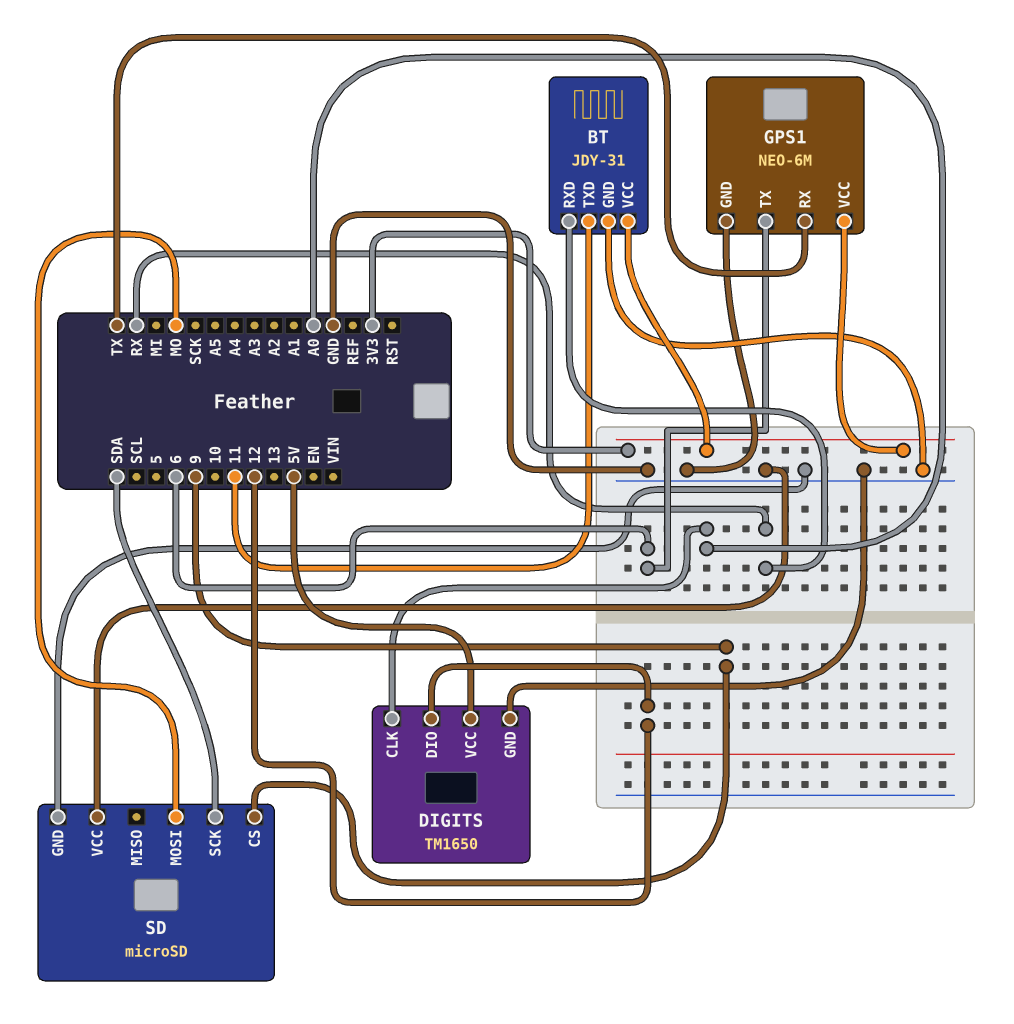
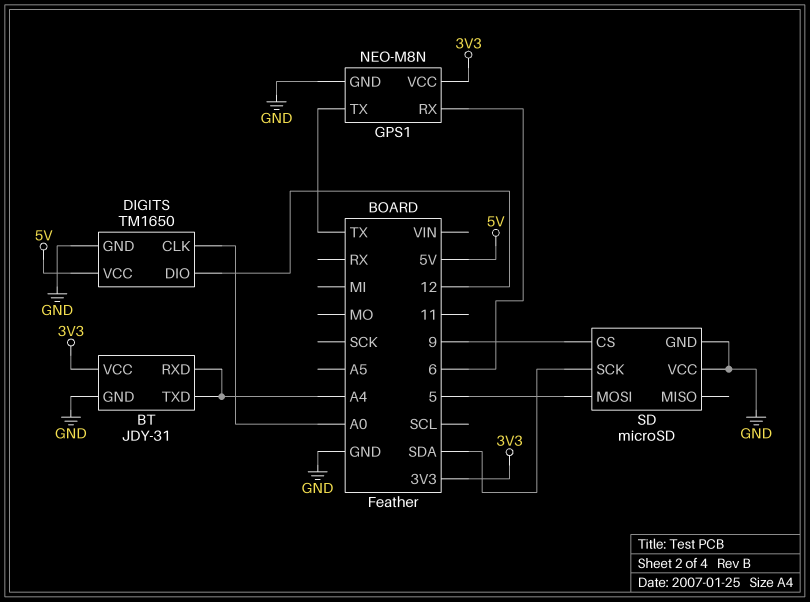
BT pin RXD: RX -> A4
BT pin TXD: 11 -> A4
GPS1: NEO-6M -> NEO-M8N
GPS1 pin RX: TX -> 6
GPS1 pin TX: 6 -> TX
SD pin MOSI: MO -> 5

